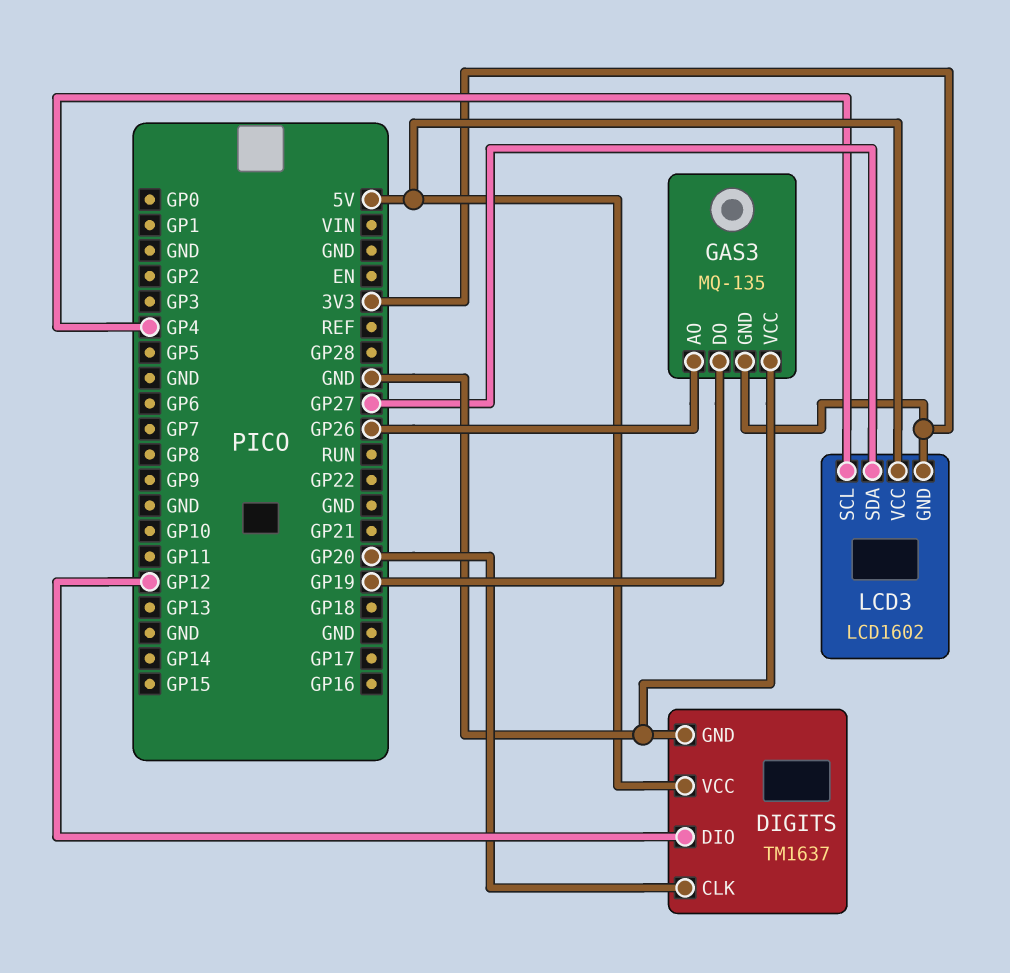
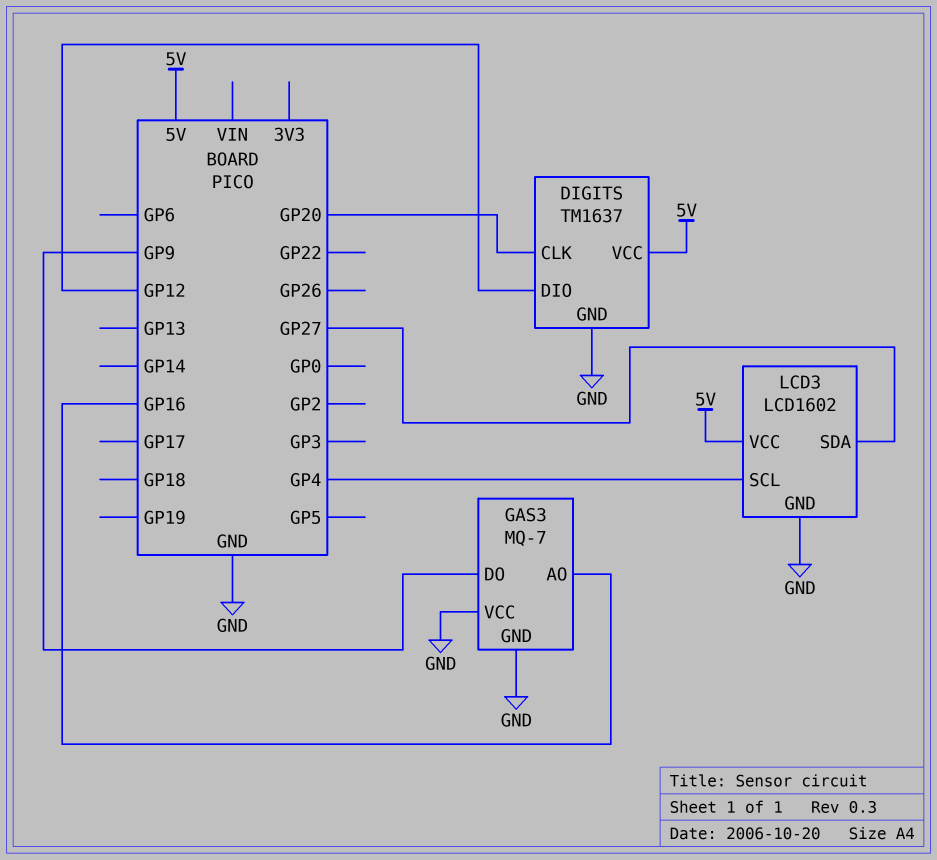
GAS3: MQ-135 -> MQ-7
GAS3 pin AO: GP26 -> GP16
GAS3 pin DO: GP19 -> GP9
GAS3 pin GND: 3V3 -> GND
LCD3 pin GND: 3V3 -> GND

